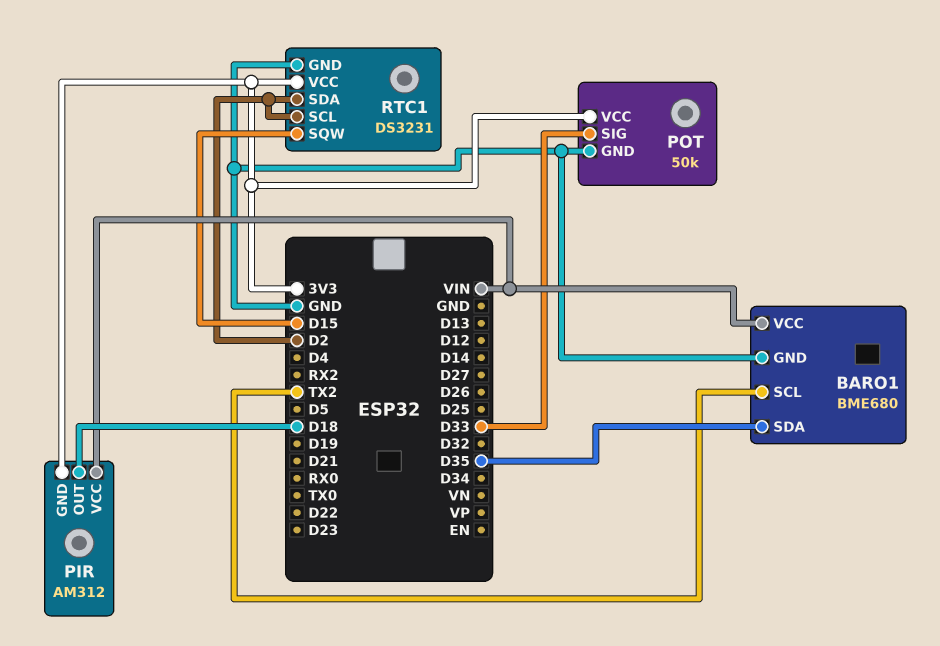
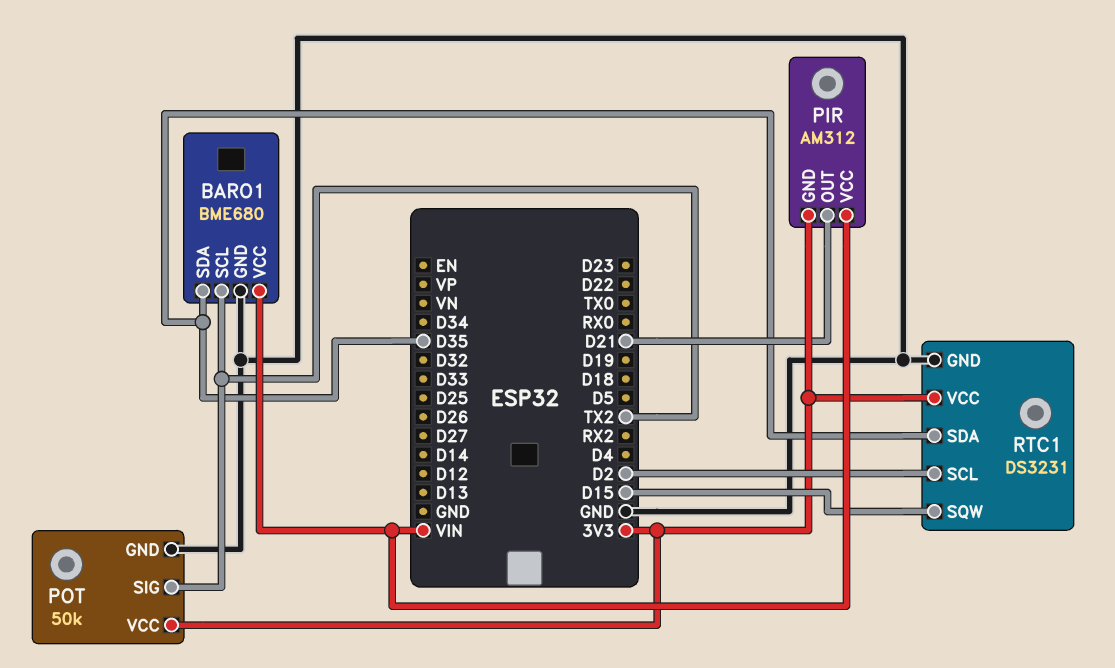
PIR pin OUT: D18 -> D21
POT pin SIG: D33 -> TX2
RTC1 pin SDA: D2 -> D35

